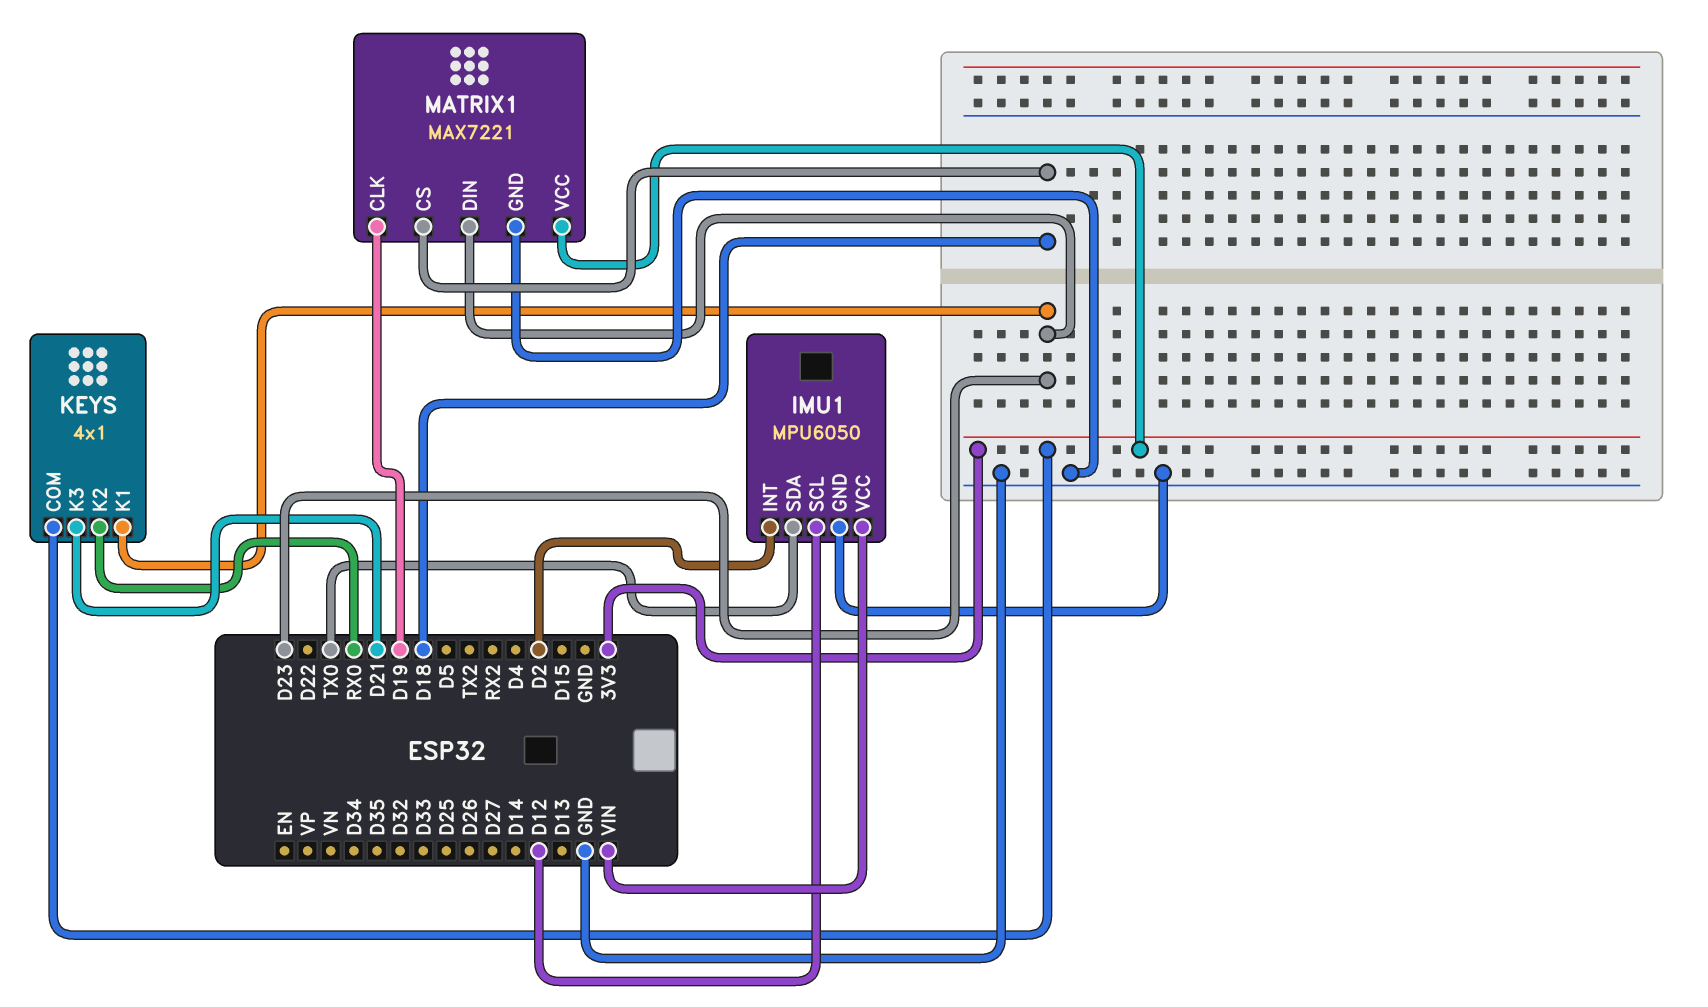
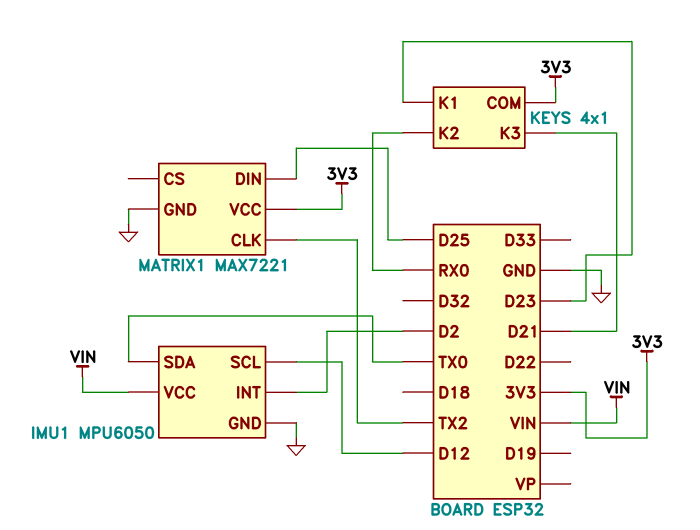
MATRIX1 pin CLK: D19 -> TX2
MATRIX1 pin CS: D18 -> none
MATRIX1 pin DIN: D23 -> D25

